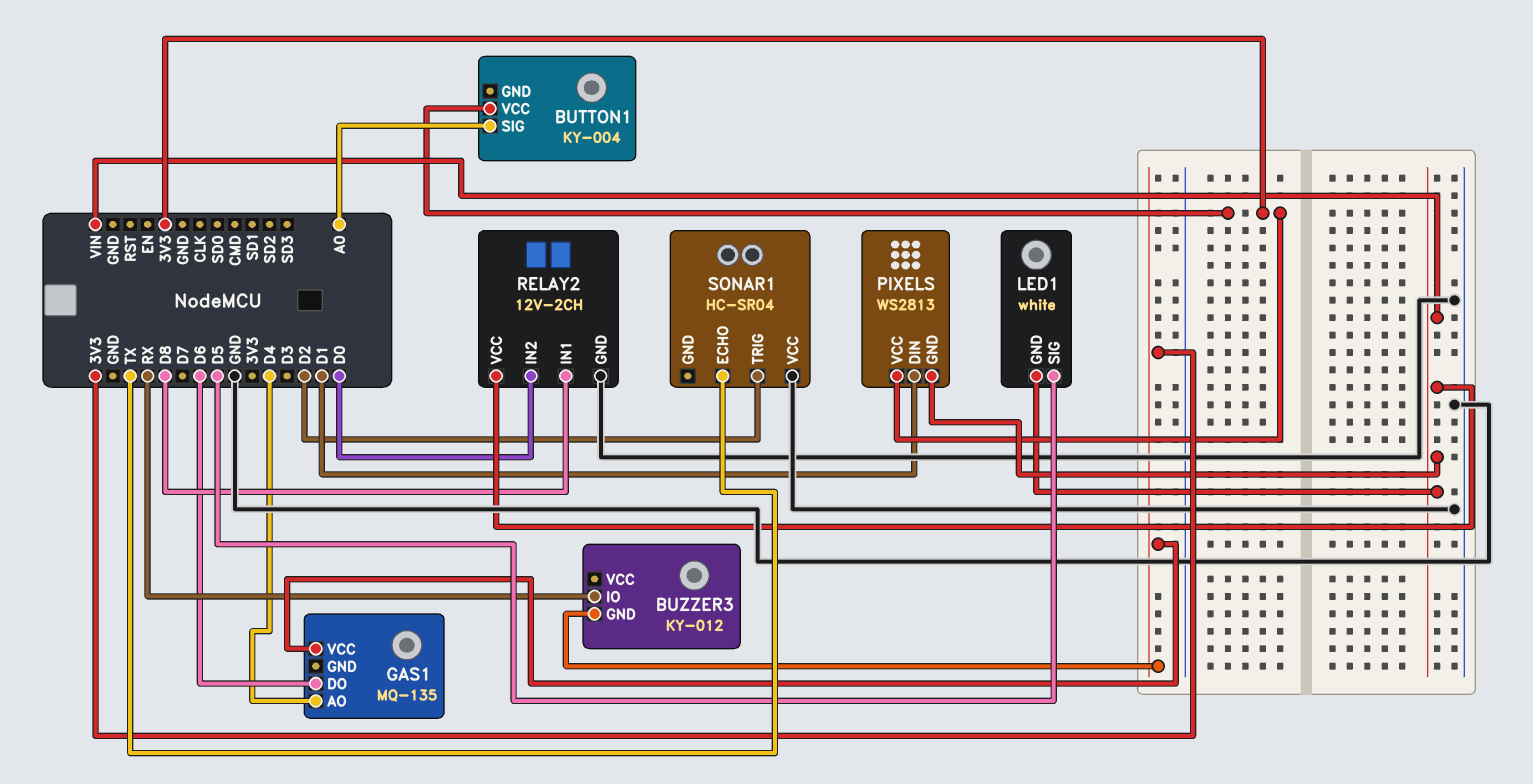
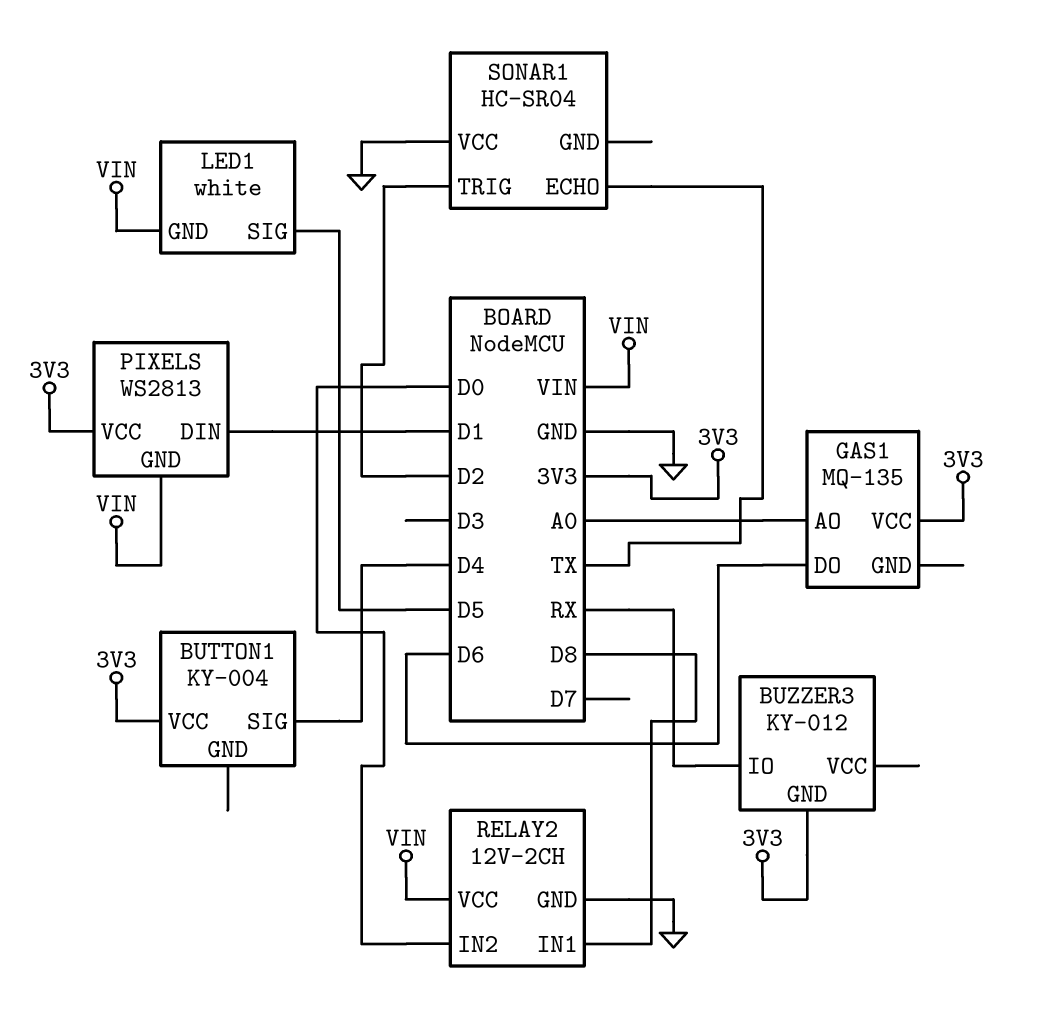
BUTTON1 pin SIG: A0 -> D4
GAS1 pin AO: D4 -> A0

